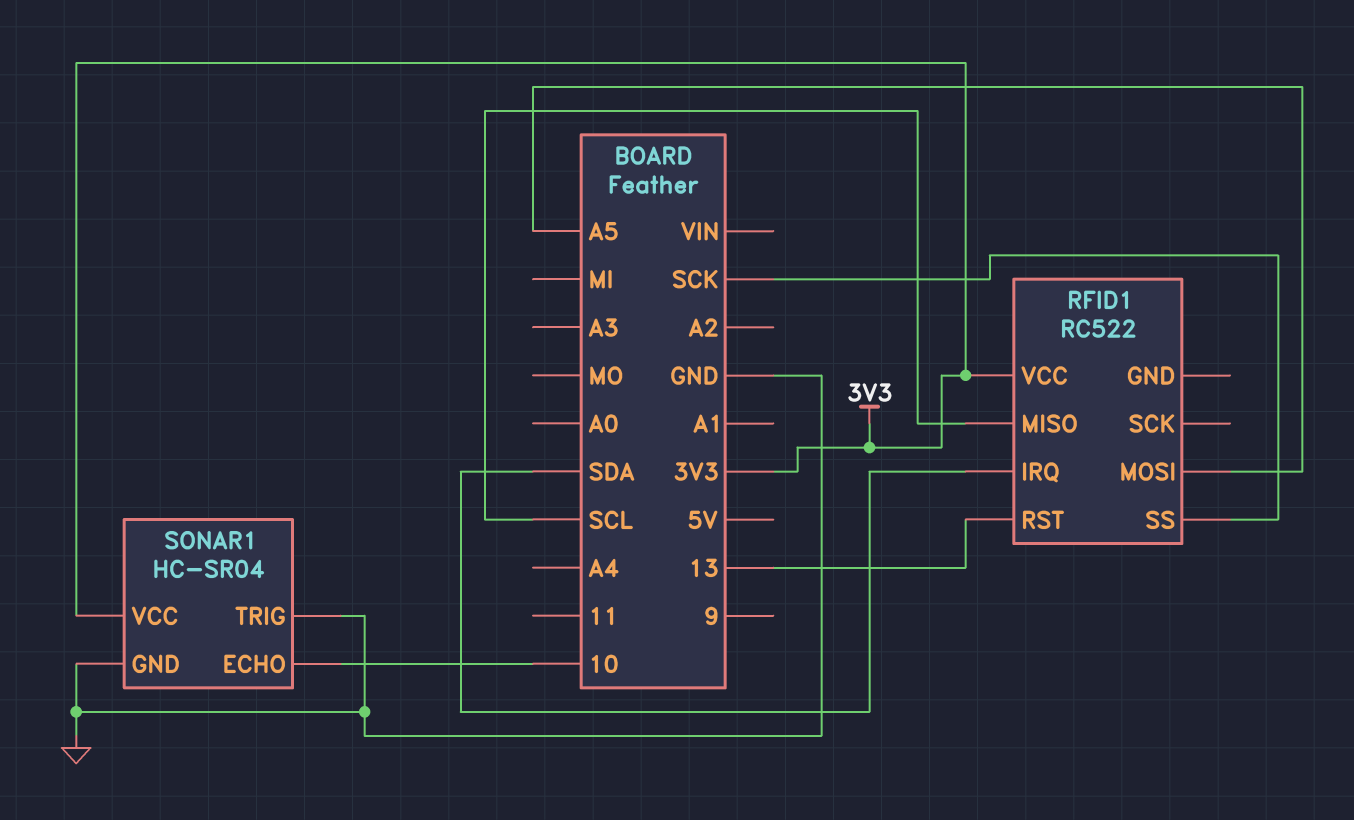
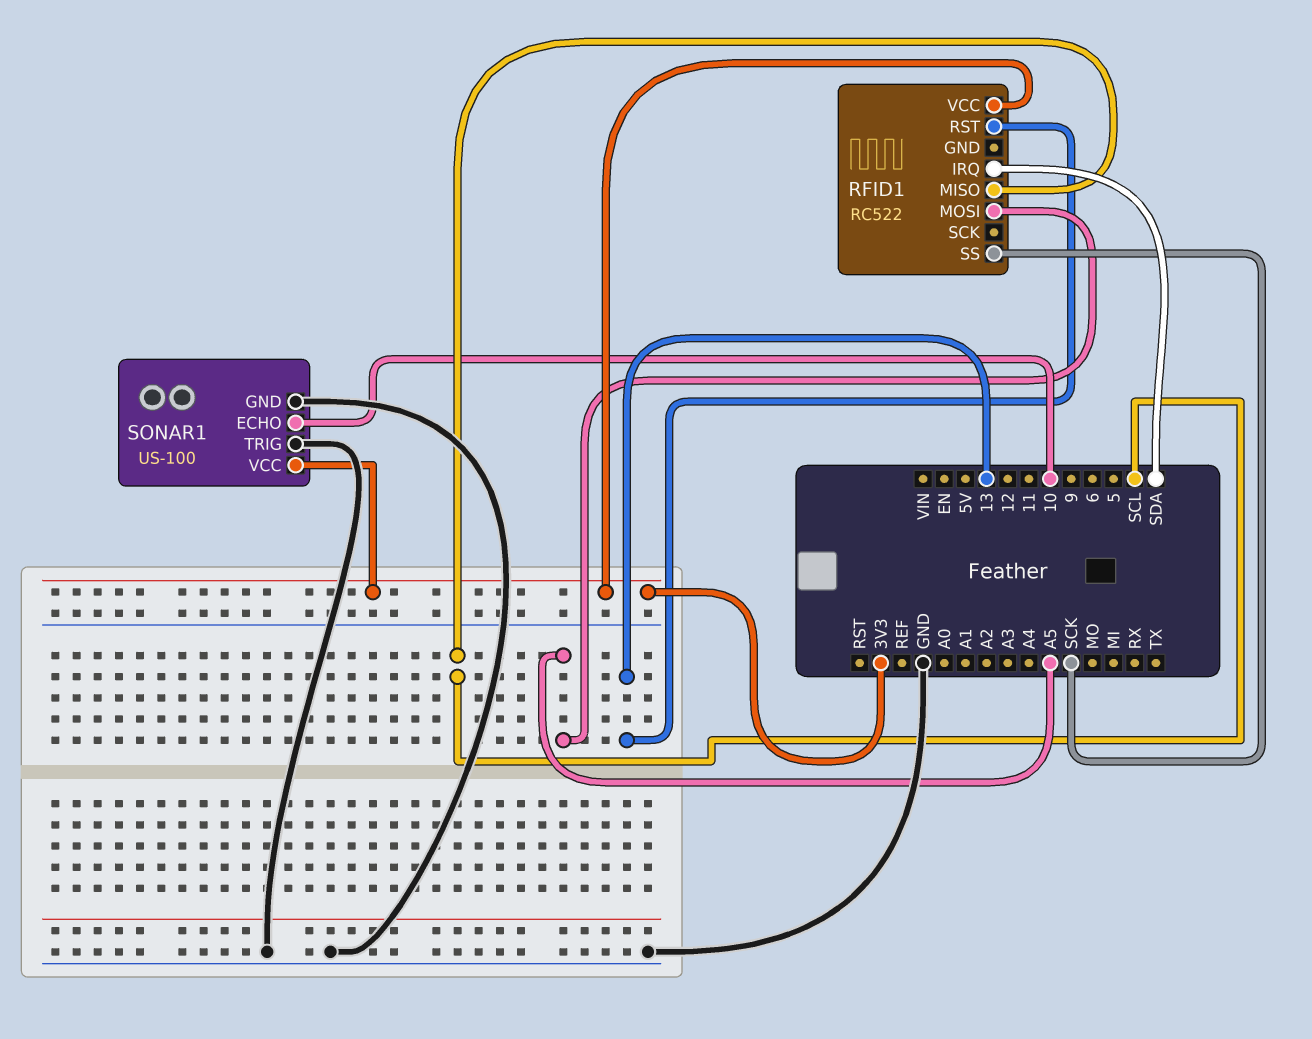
SONAR1: HC-SR04 -> US-100

